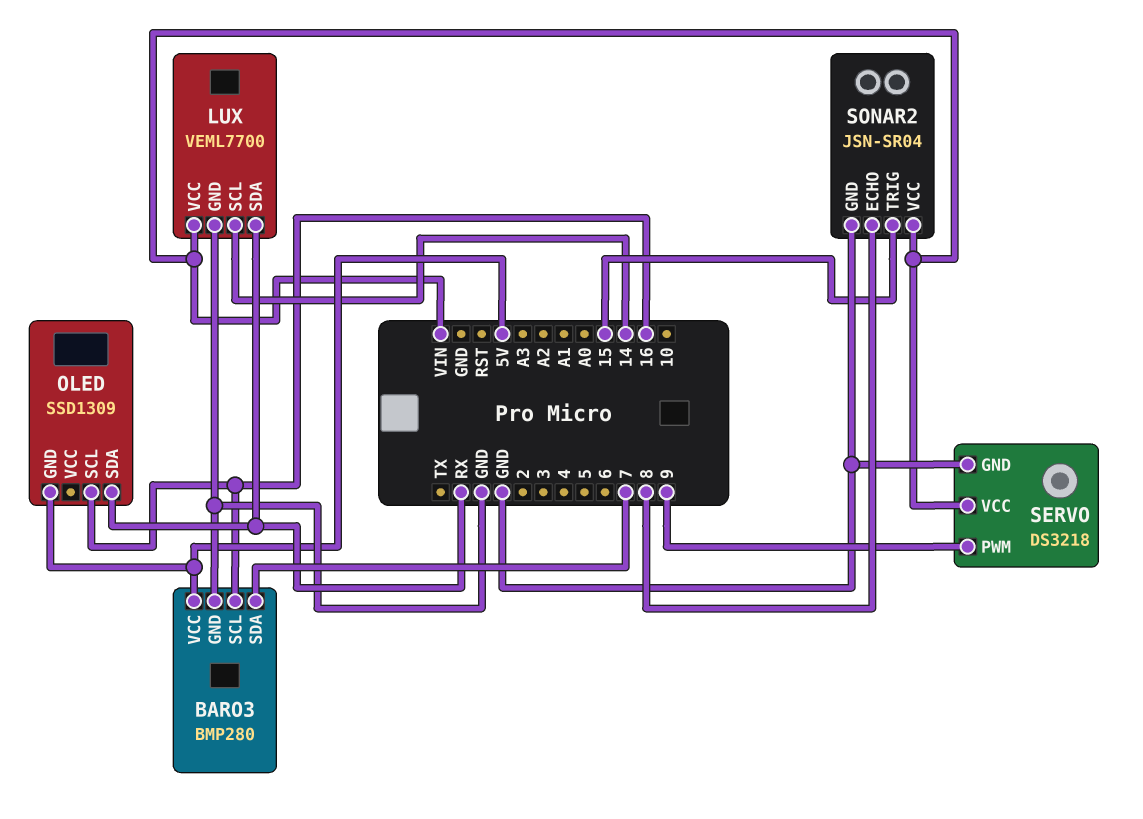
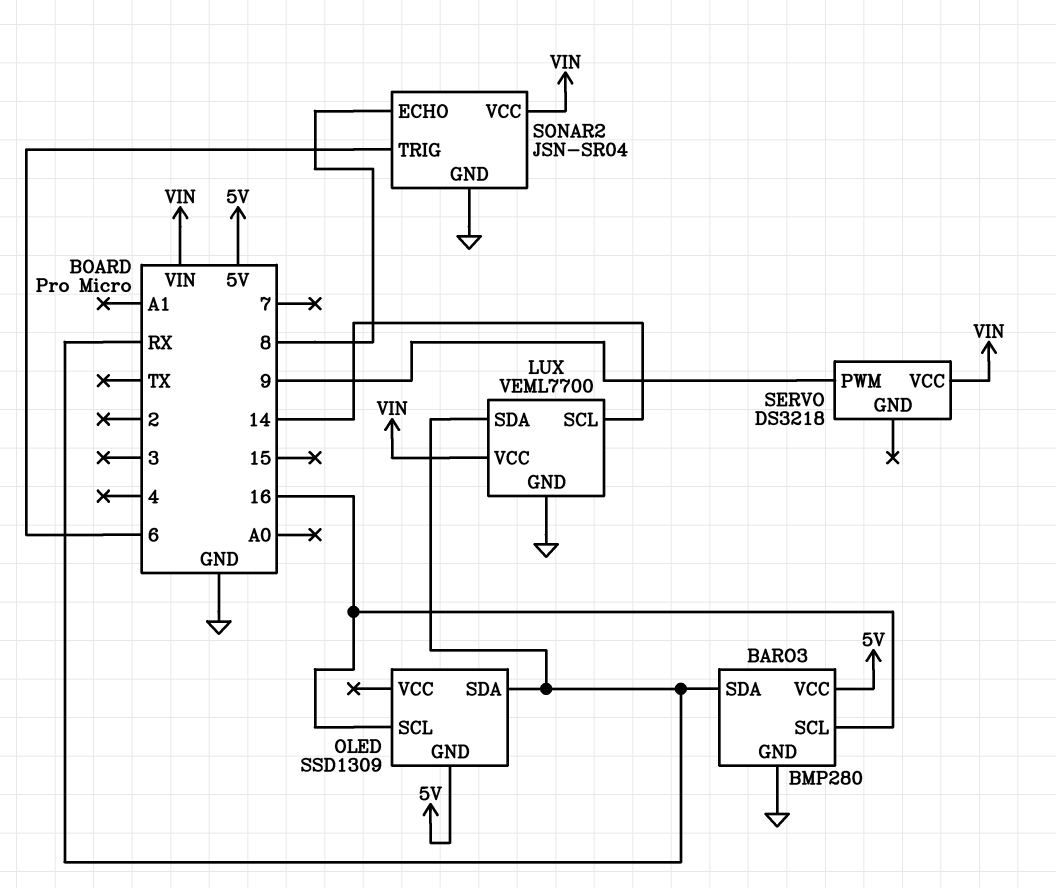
BARO3 pin SDA: 7 -> RX
SERVO pin GND: GND -> none
SONAR2 pin TRIG: 15 -> 6

